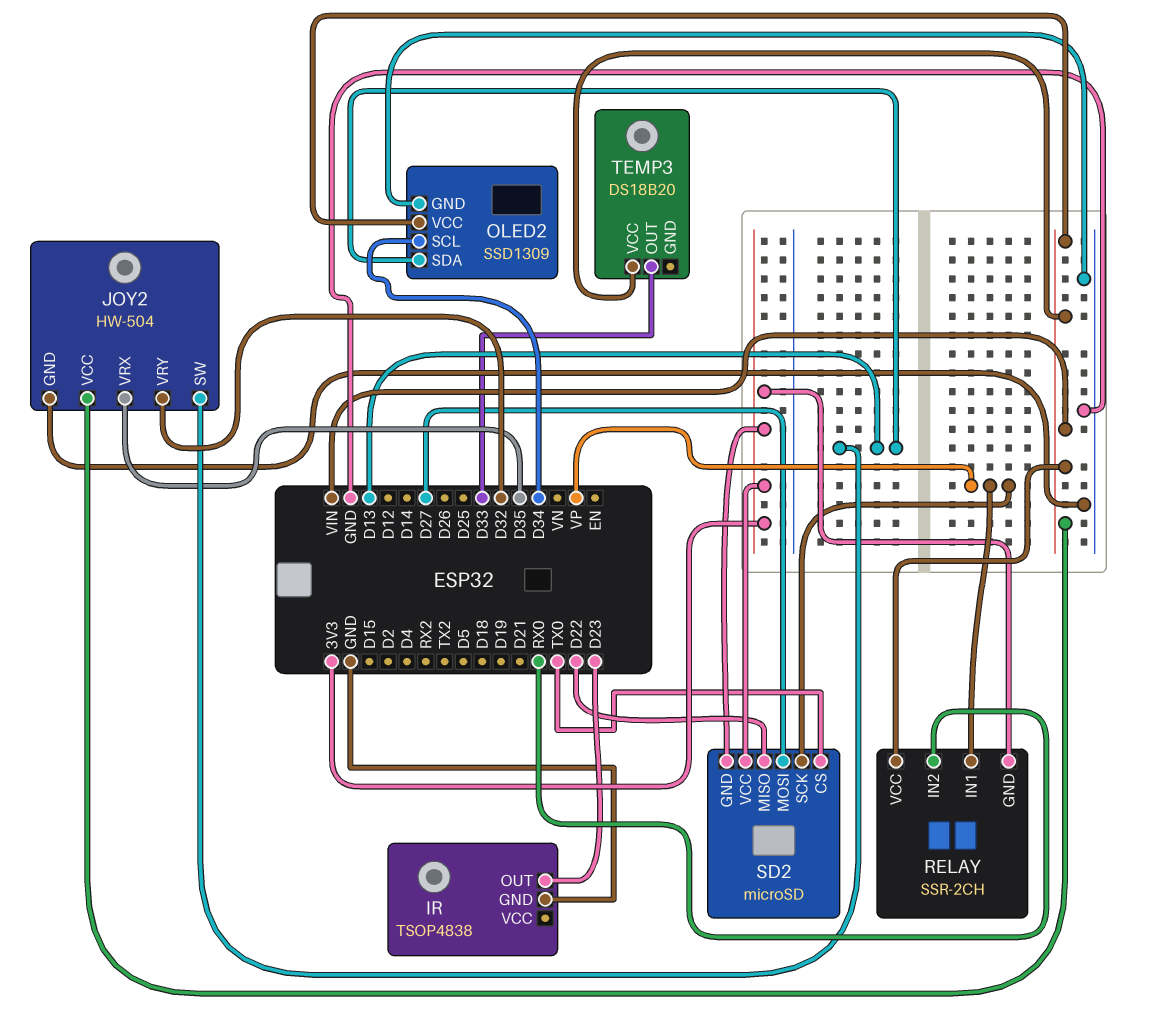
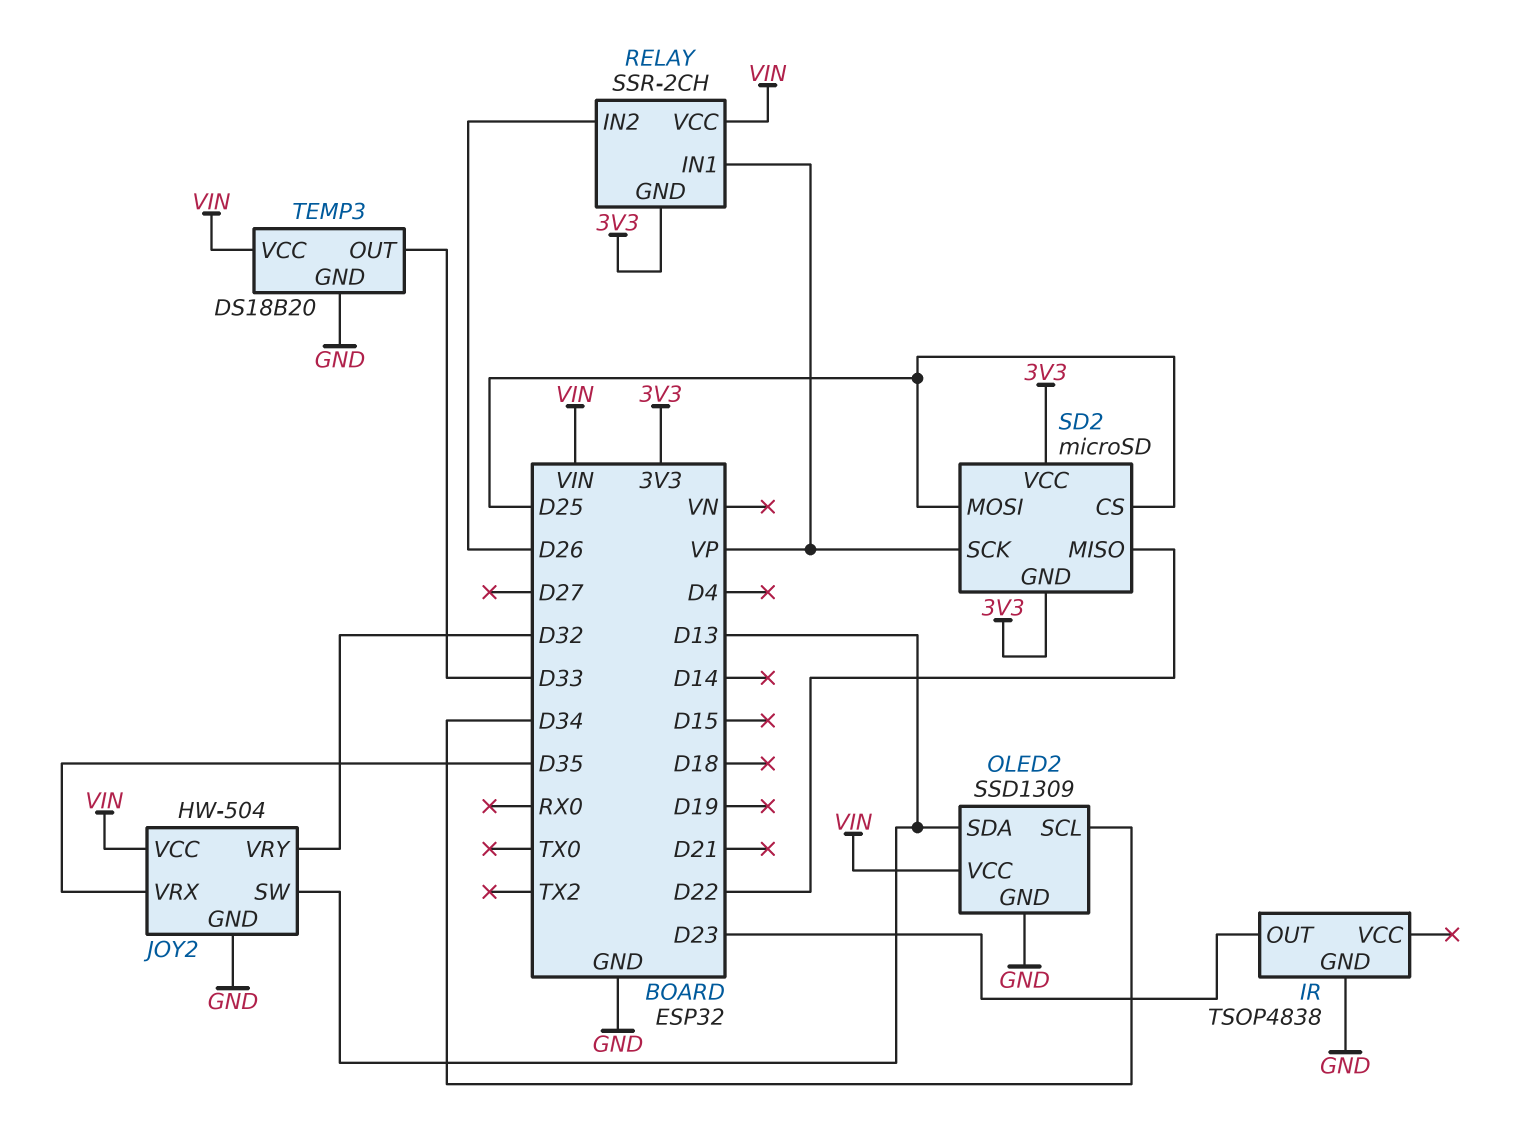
RELAY pin IN2: RX0 -> D26
SD2 pin CS: TX0 -> D25
SD2 pin MOSI: D27 -> D25
TEMP3 pin GND: none -> GND

